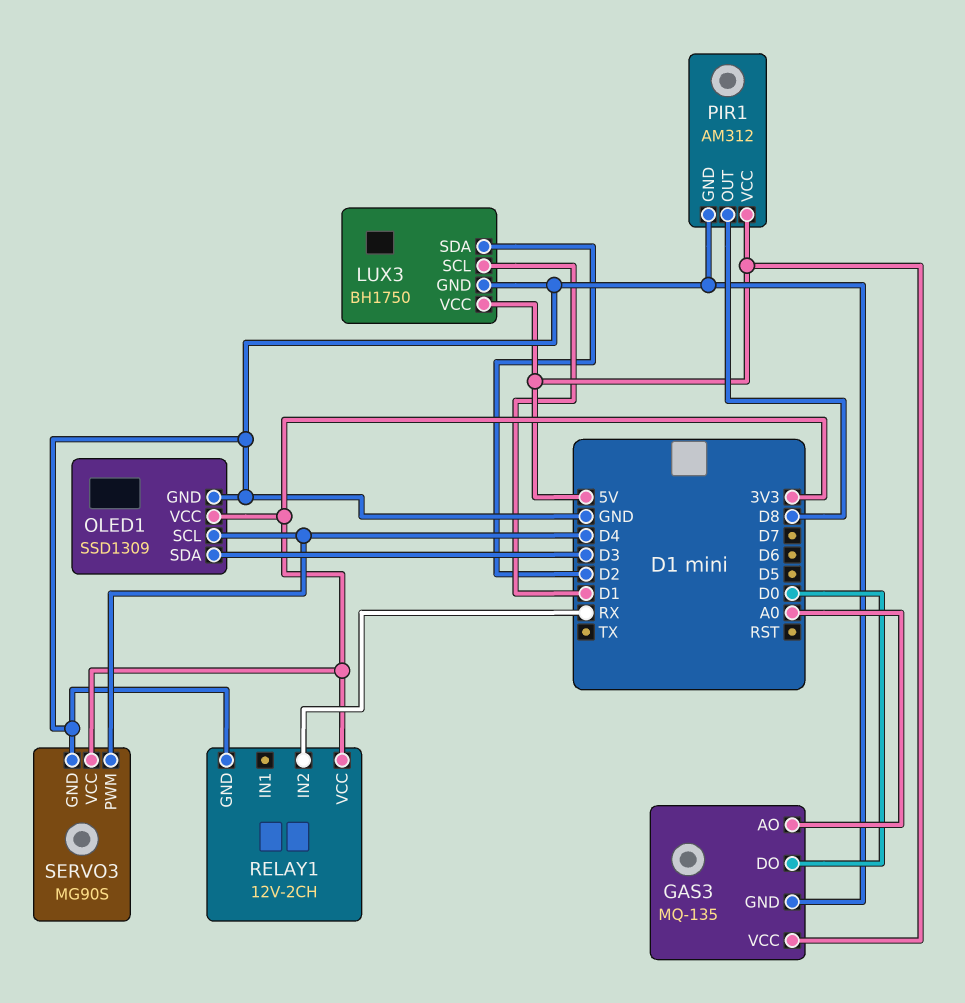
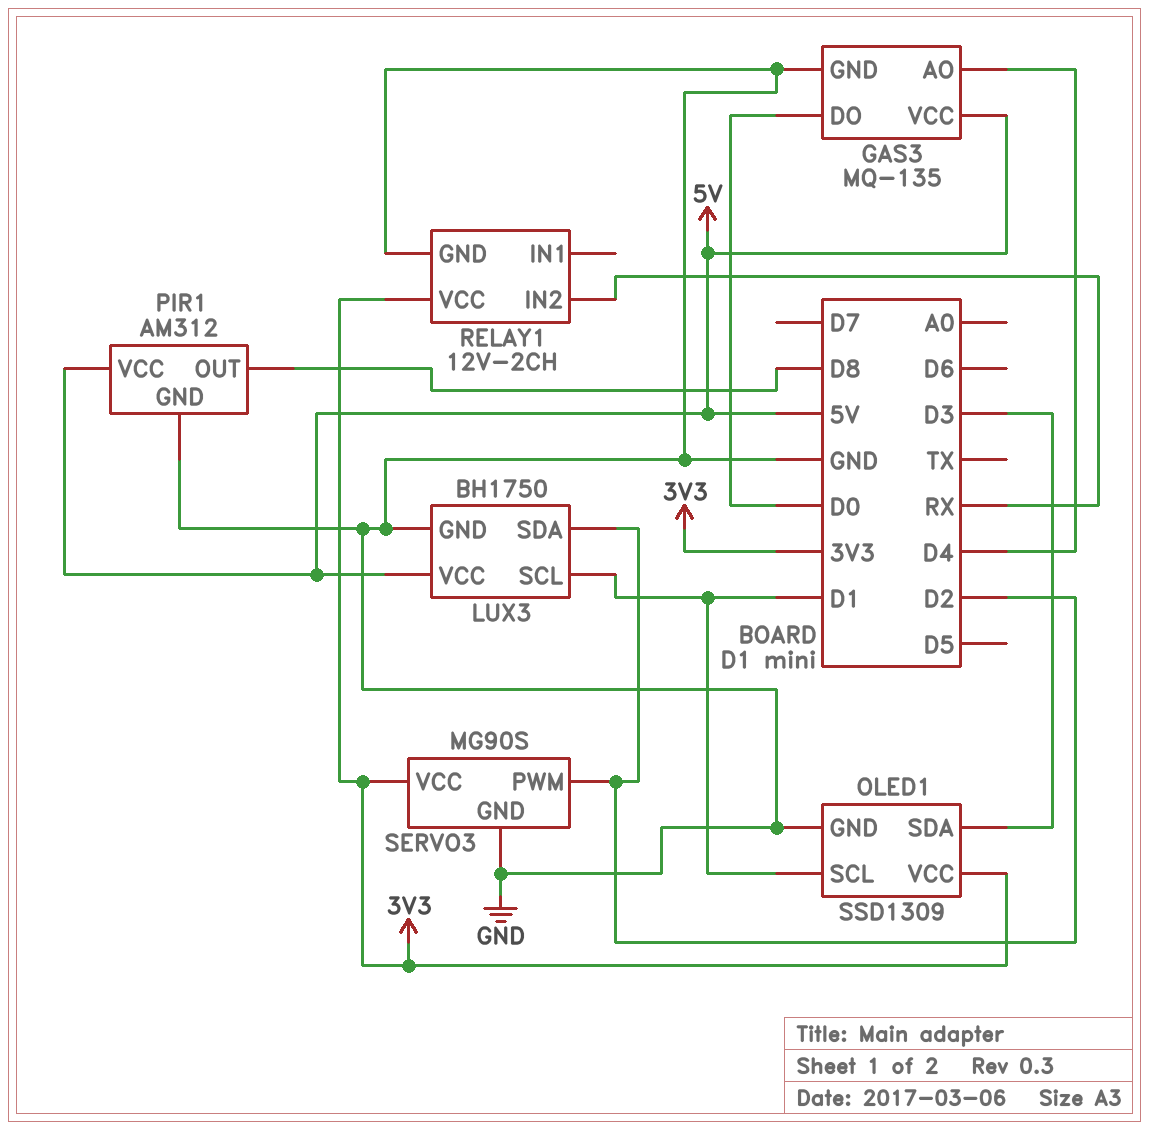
GAS3 pin AO: A0 -> D4
OLED1 pin SCL: D4 -> D1
SERVO3 pin PWM: D4 -> D2

